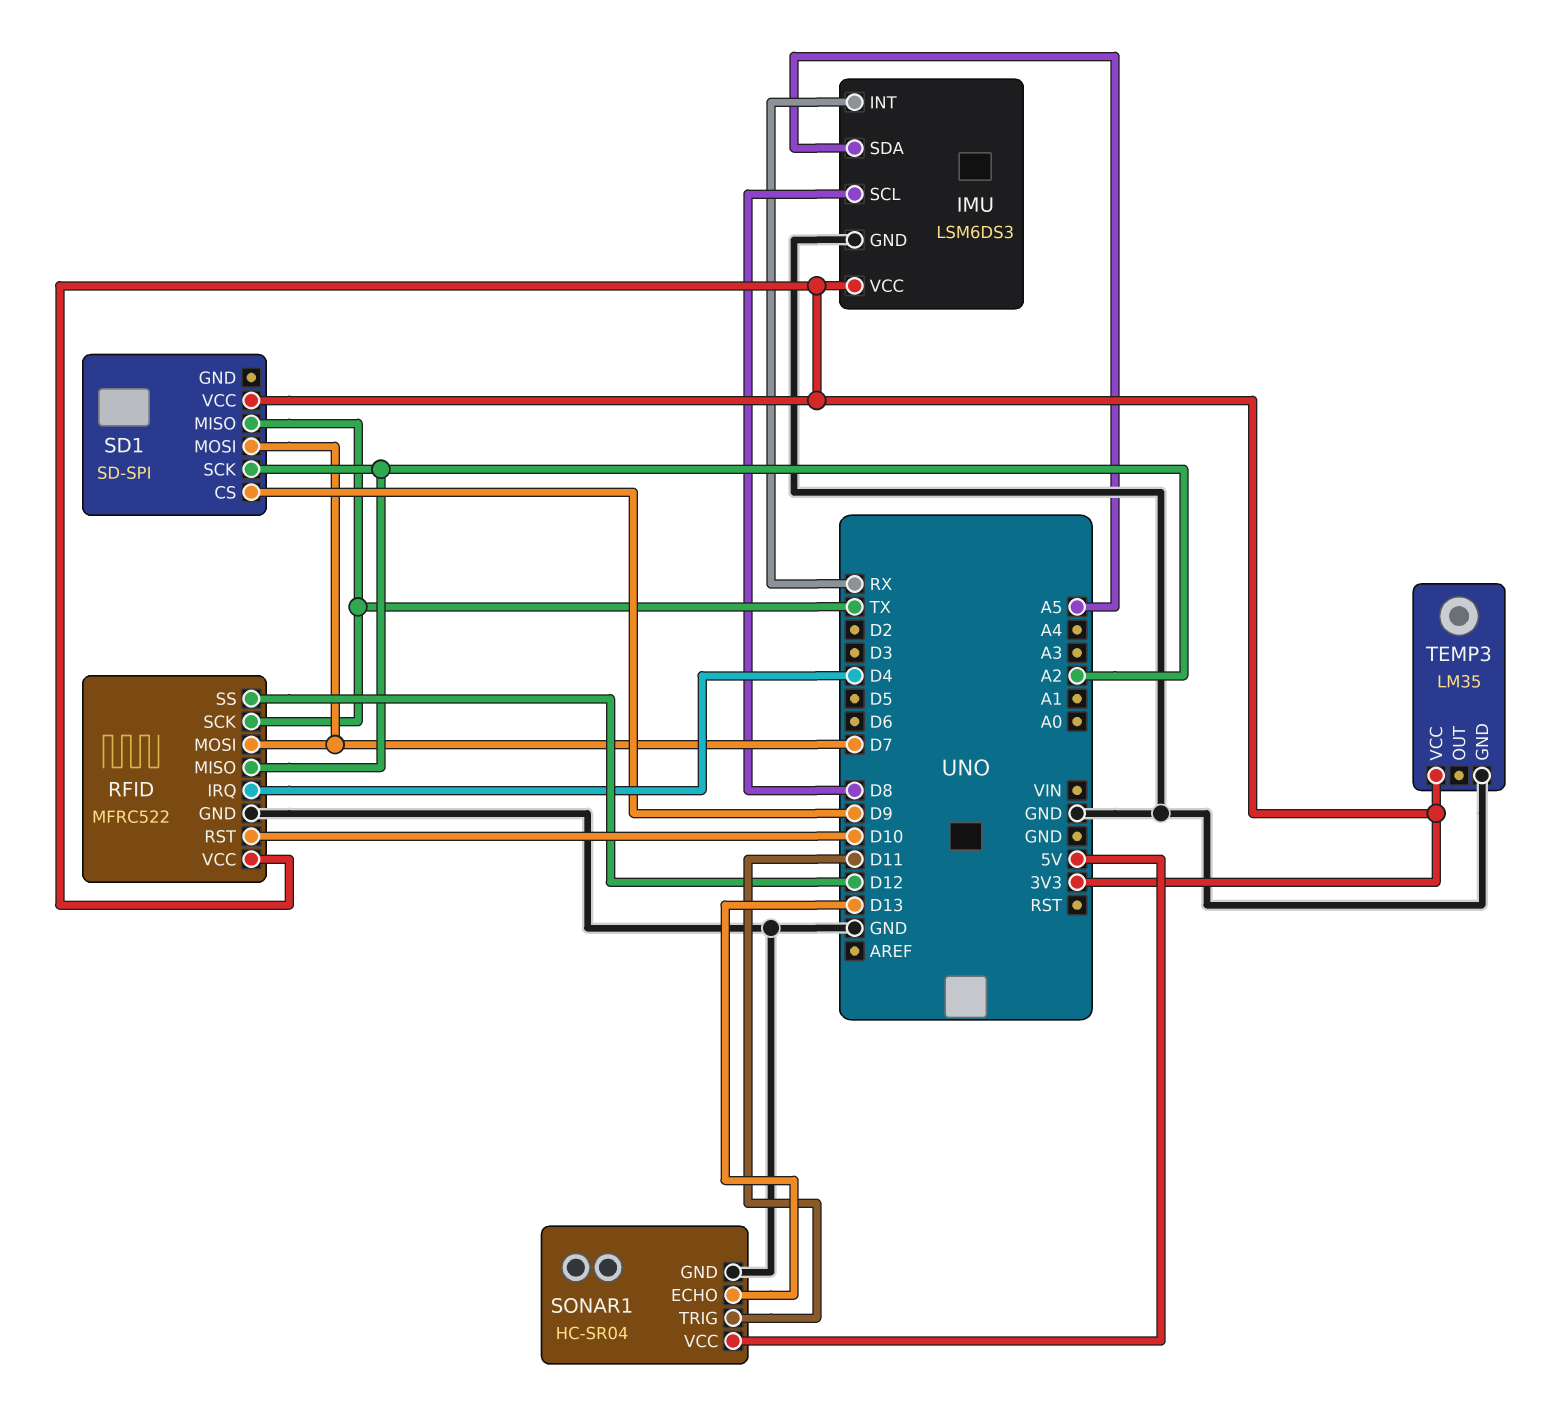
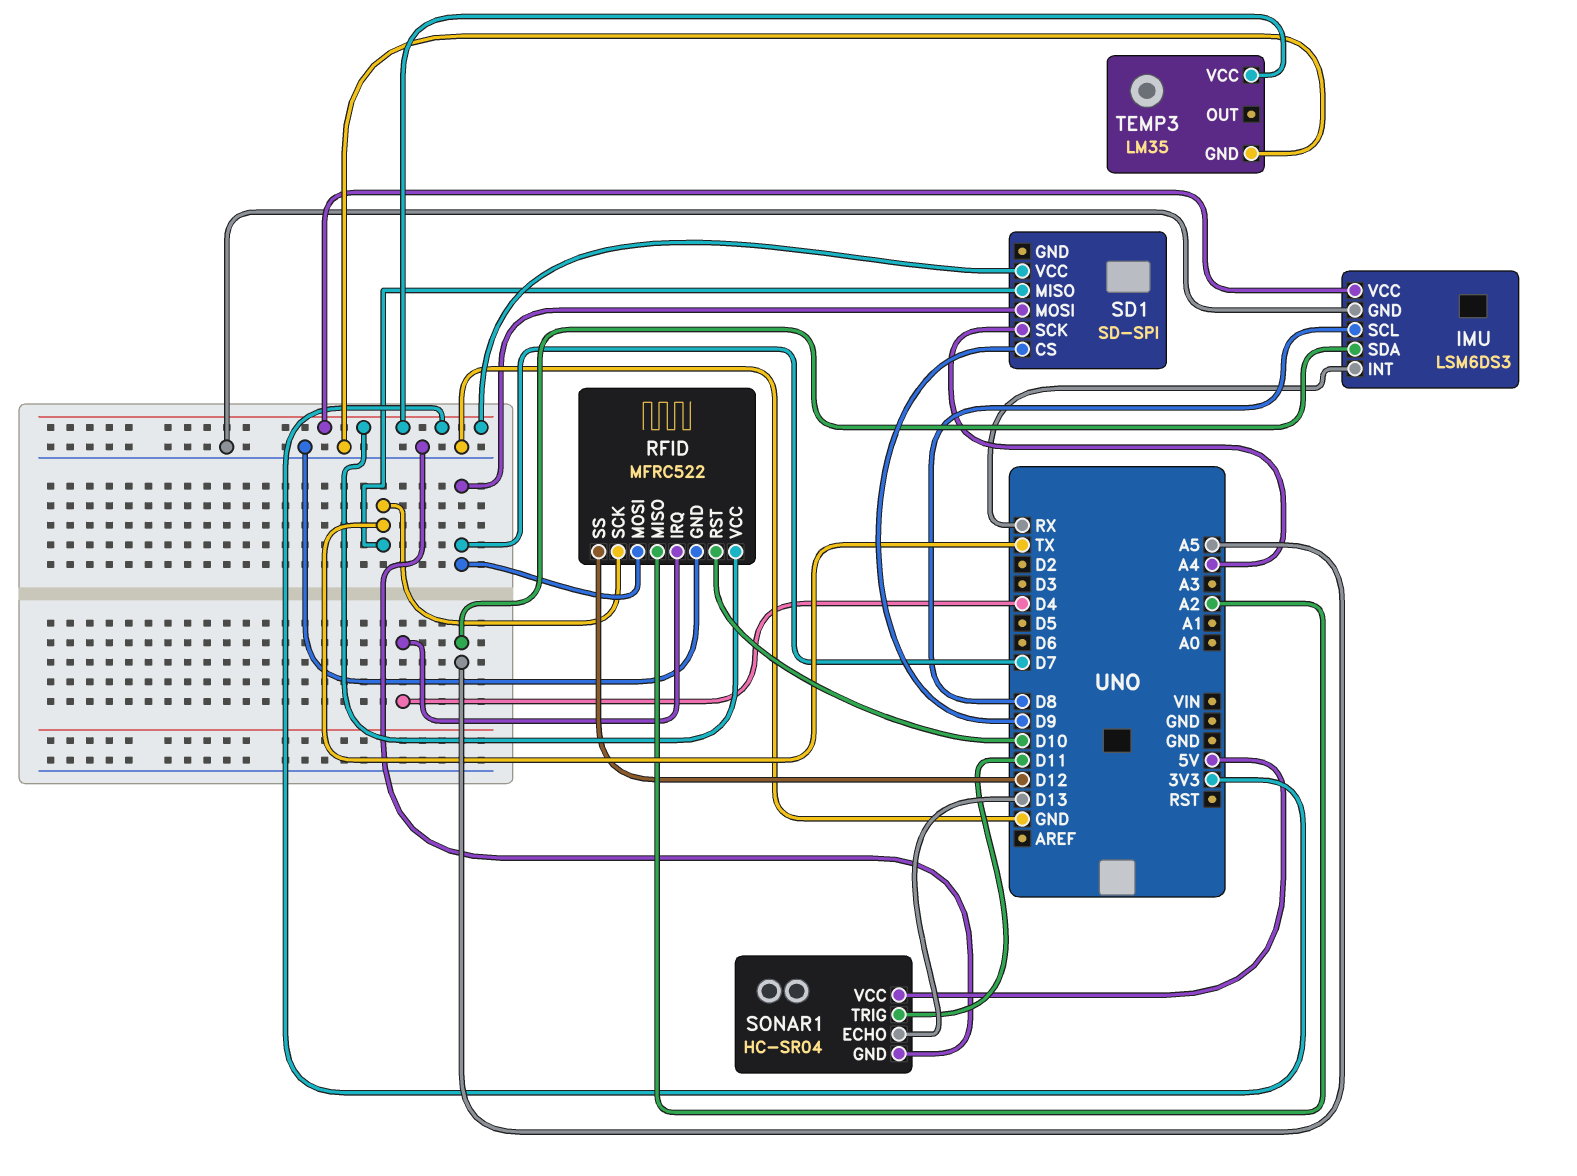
SD1 pin SCK: A2 -> A4

